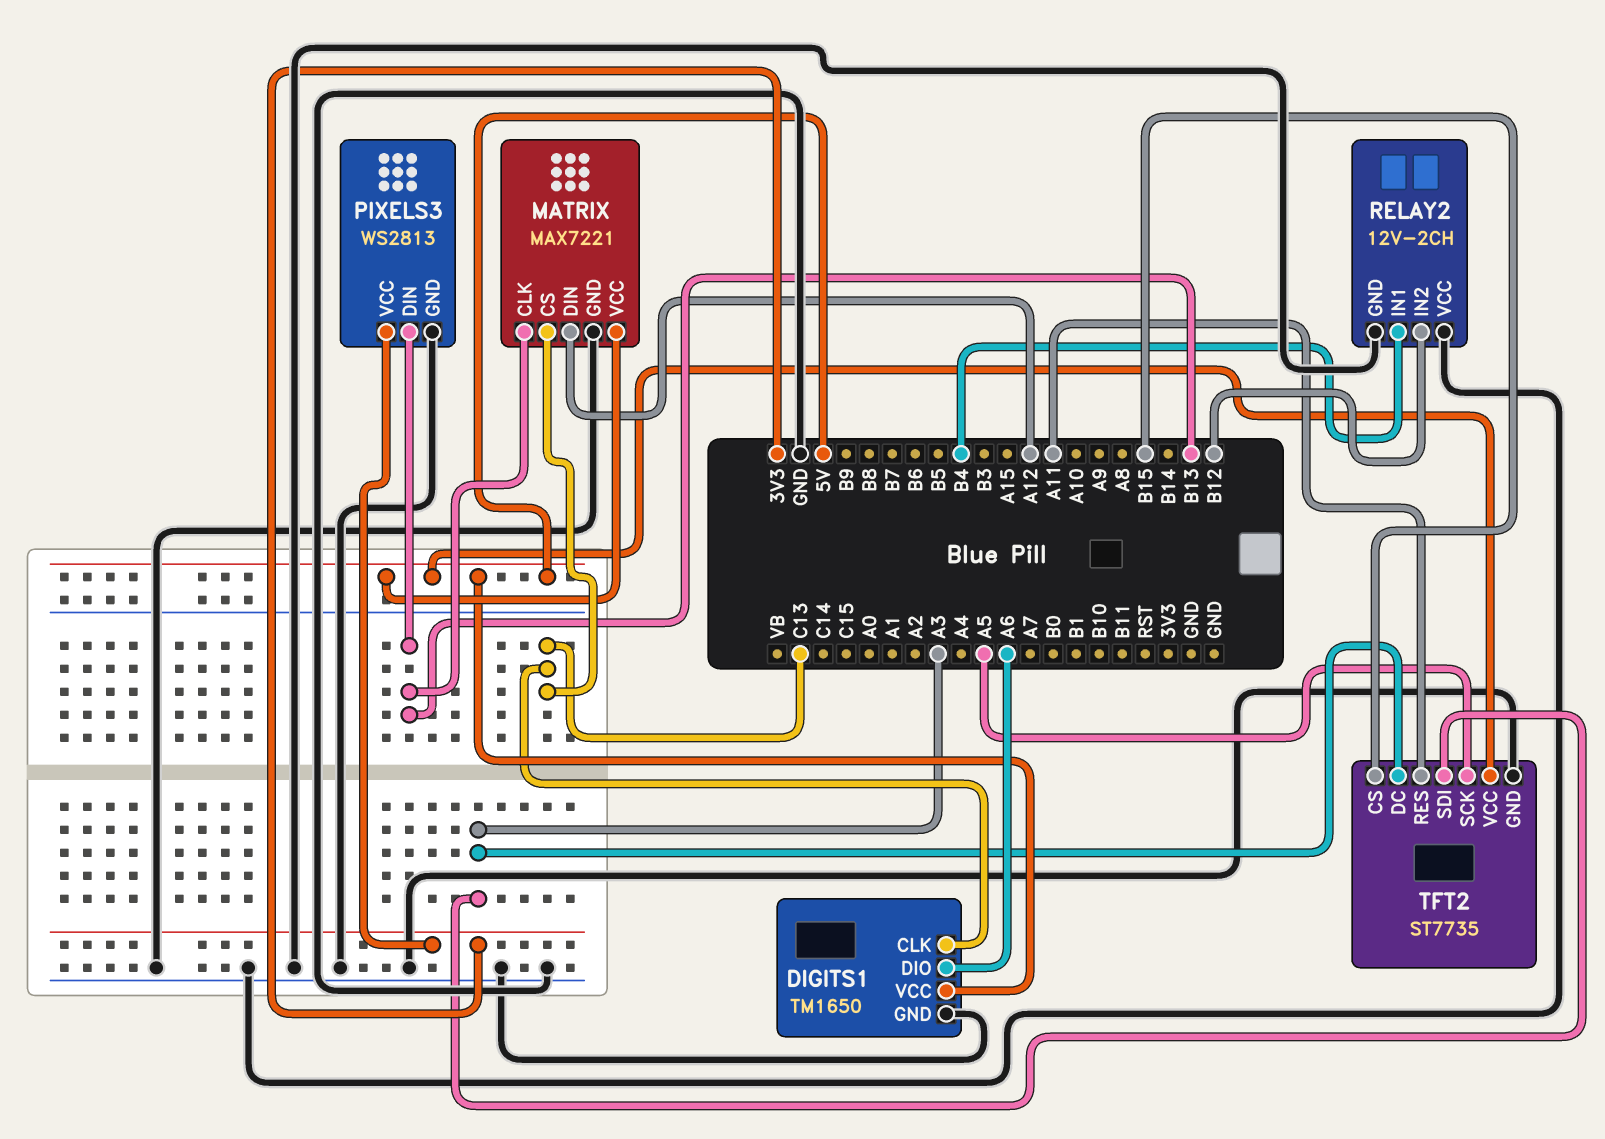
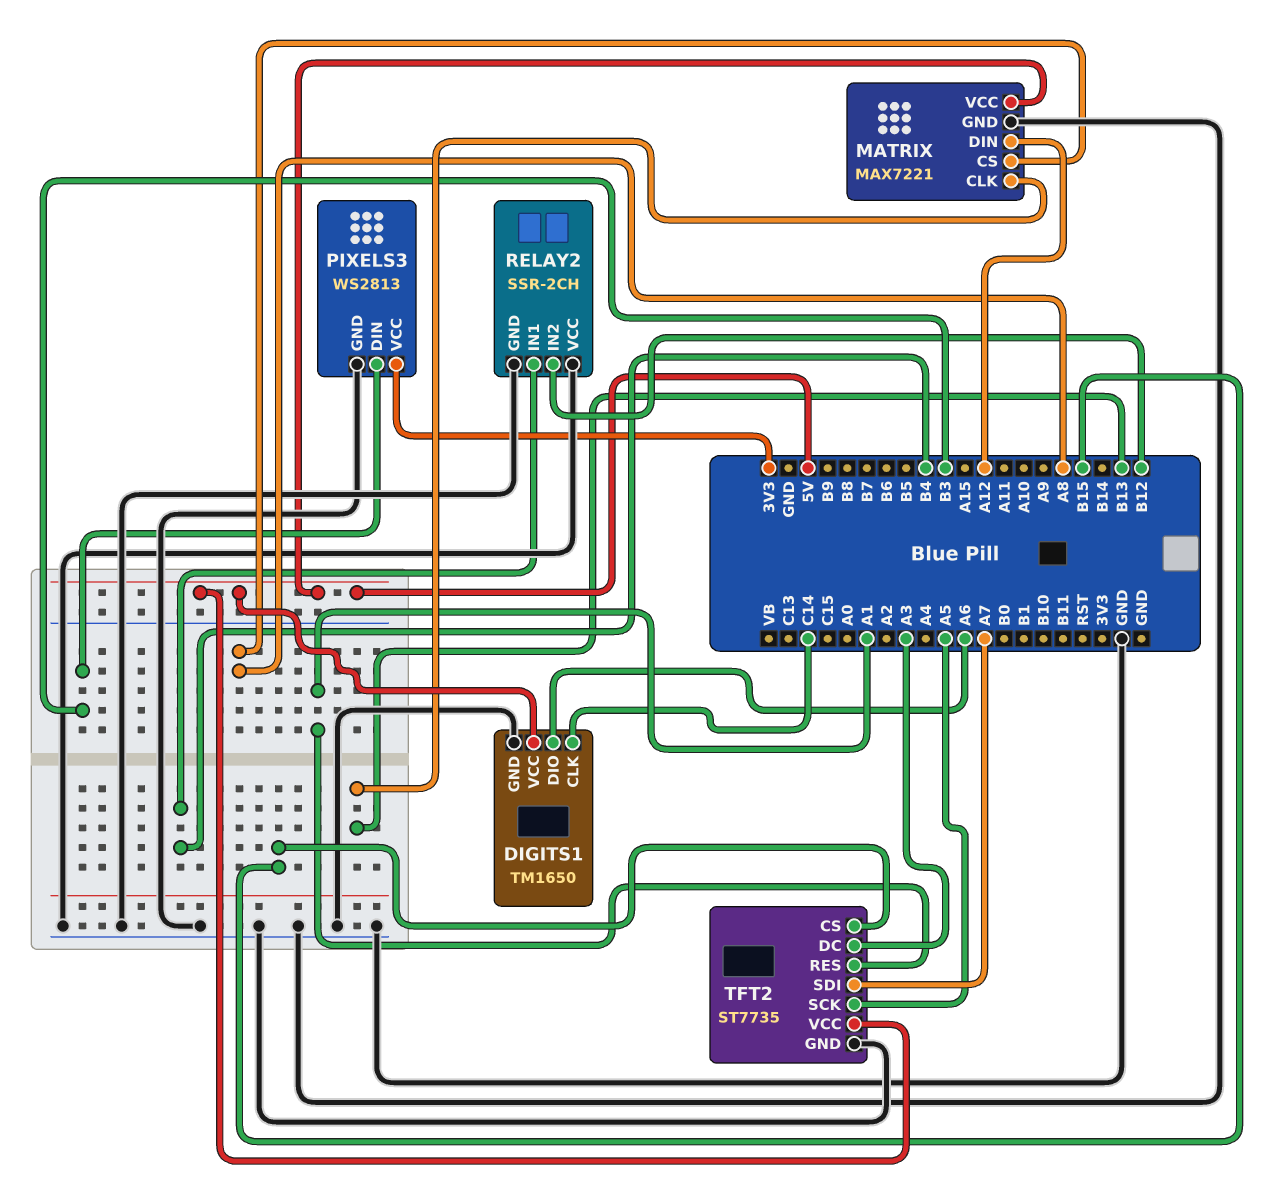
DIGITS1 pin CLK: C13 -> C14
MATRIX pin CS: C13 -> A8
PIXELS3 pin DIN: B13 -> B3
RELAY2: 12V-2CH -> SSR-2CH
TFT2 pin RES: A11 -> A1
TFT2 pin SDI: A3 -> A7

